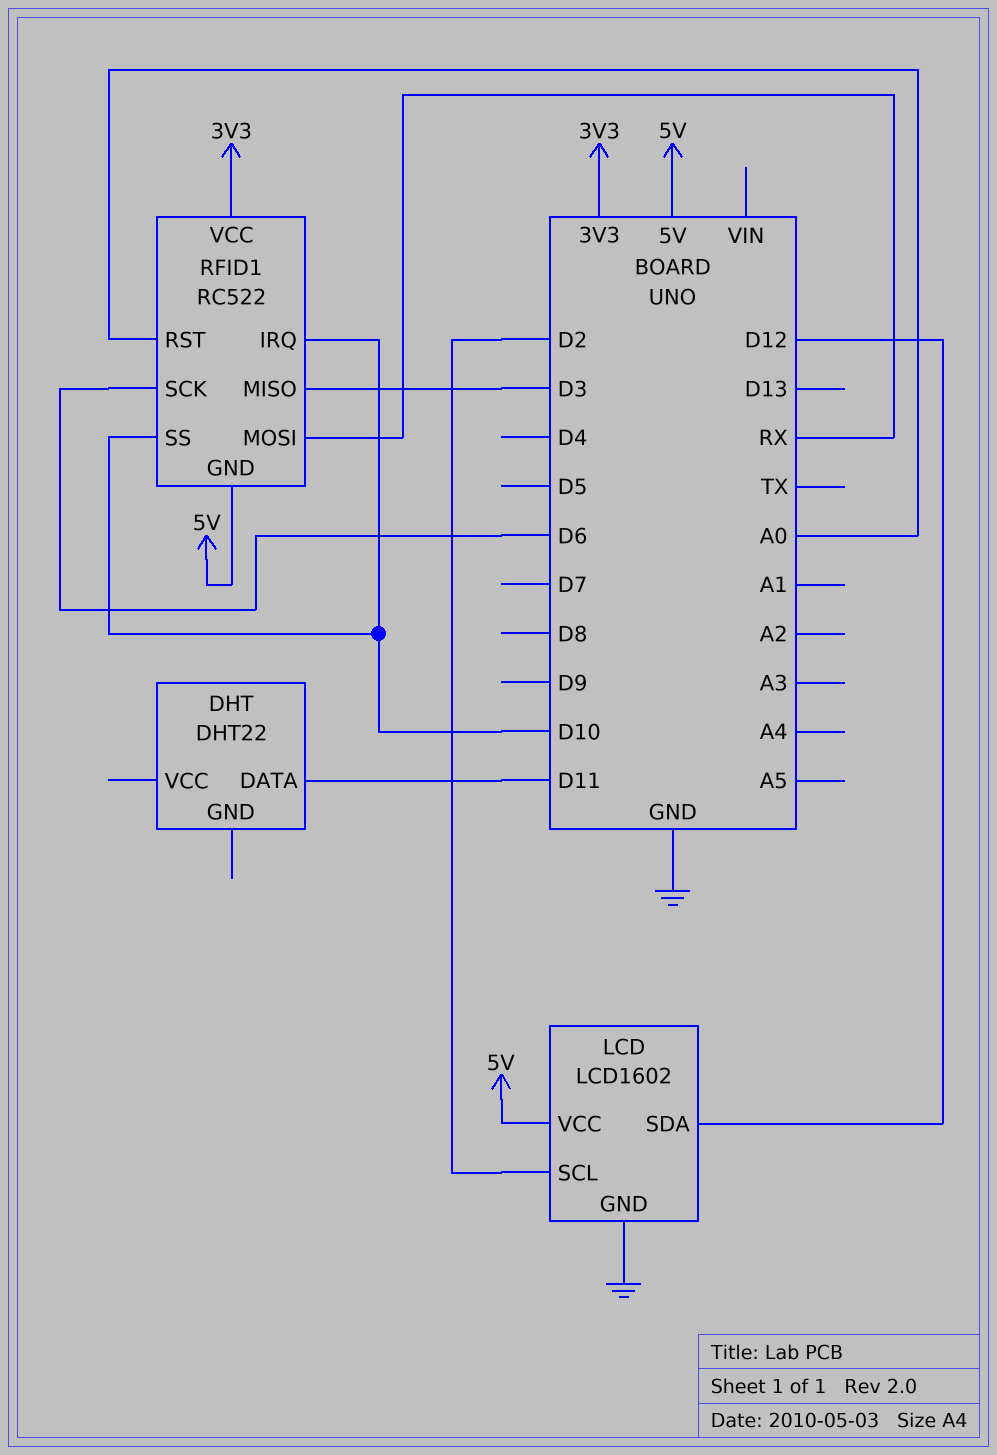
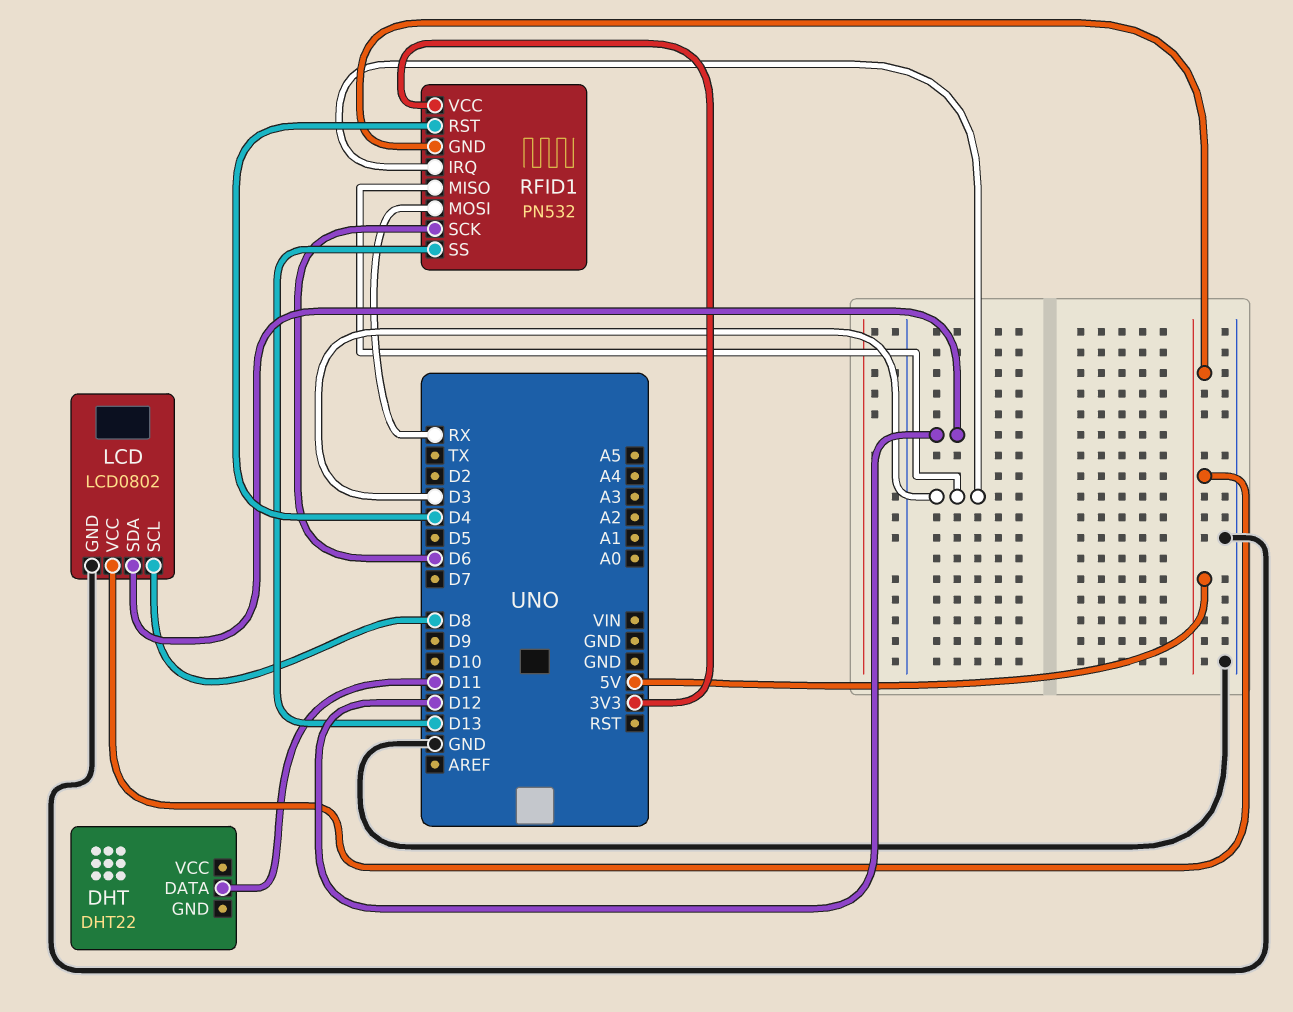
LCD: LCD1602 -> LCD0802
LCD pin SCL: D2 -> D8
RFID1: RC522 -> PN532
RFID1 pin IRQ: D10 -> D3
RFID1 pin RST: A0 -> D4
RFID1 pin SS: D10 -> D13

